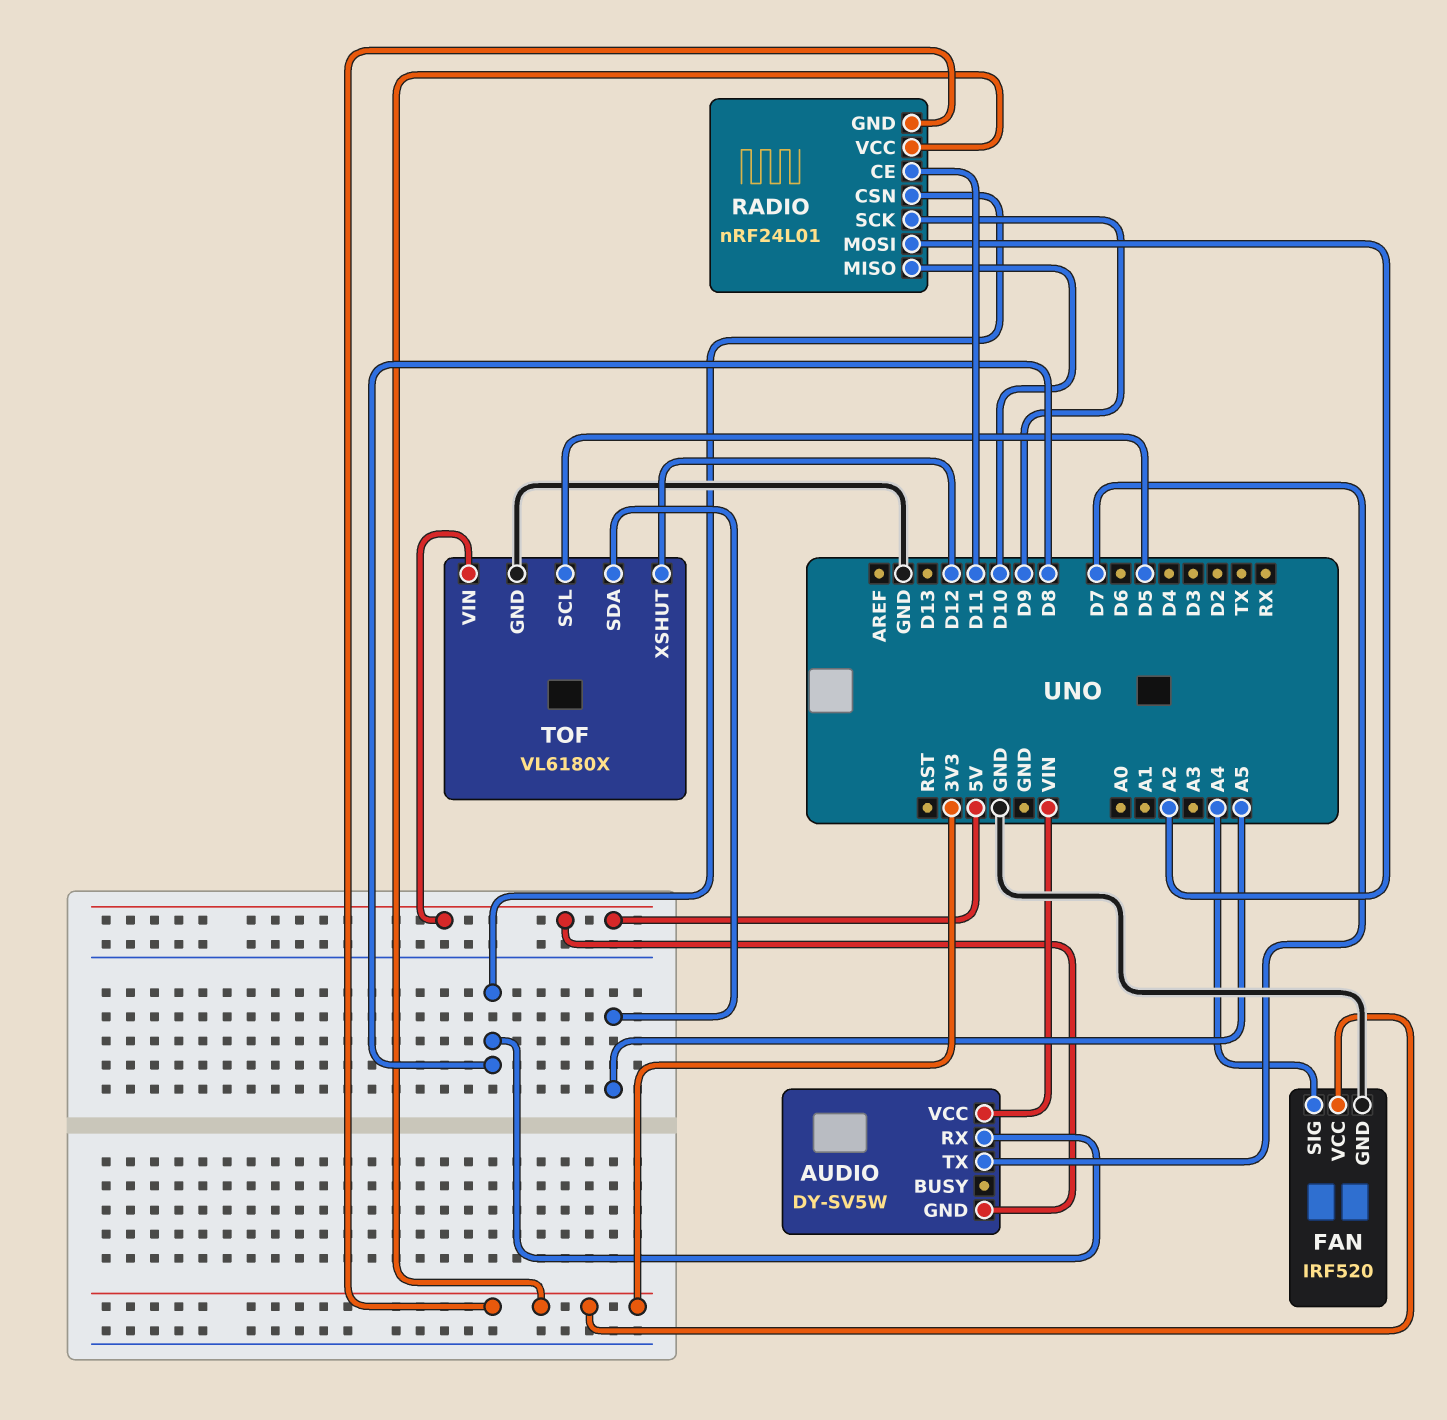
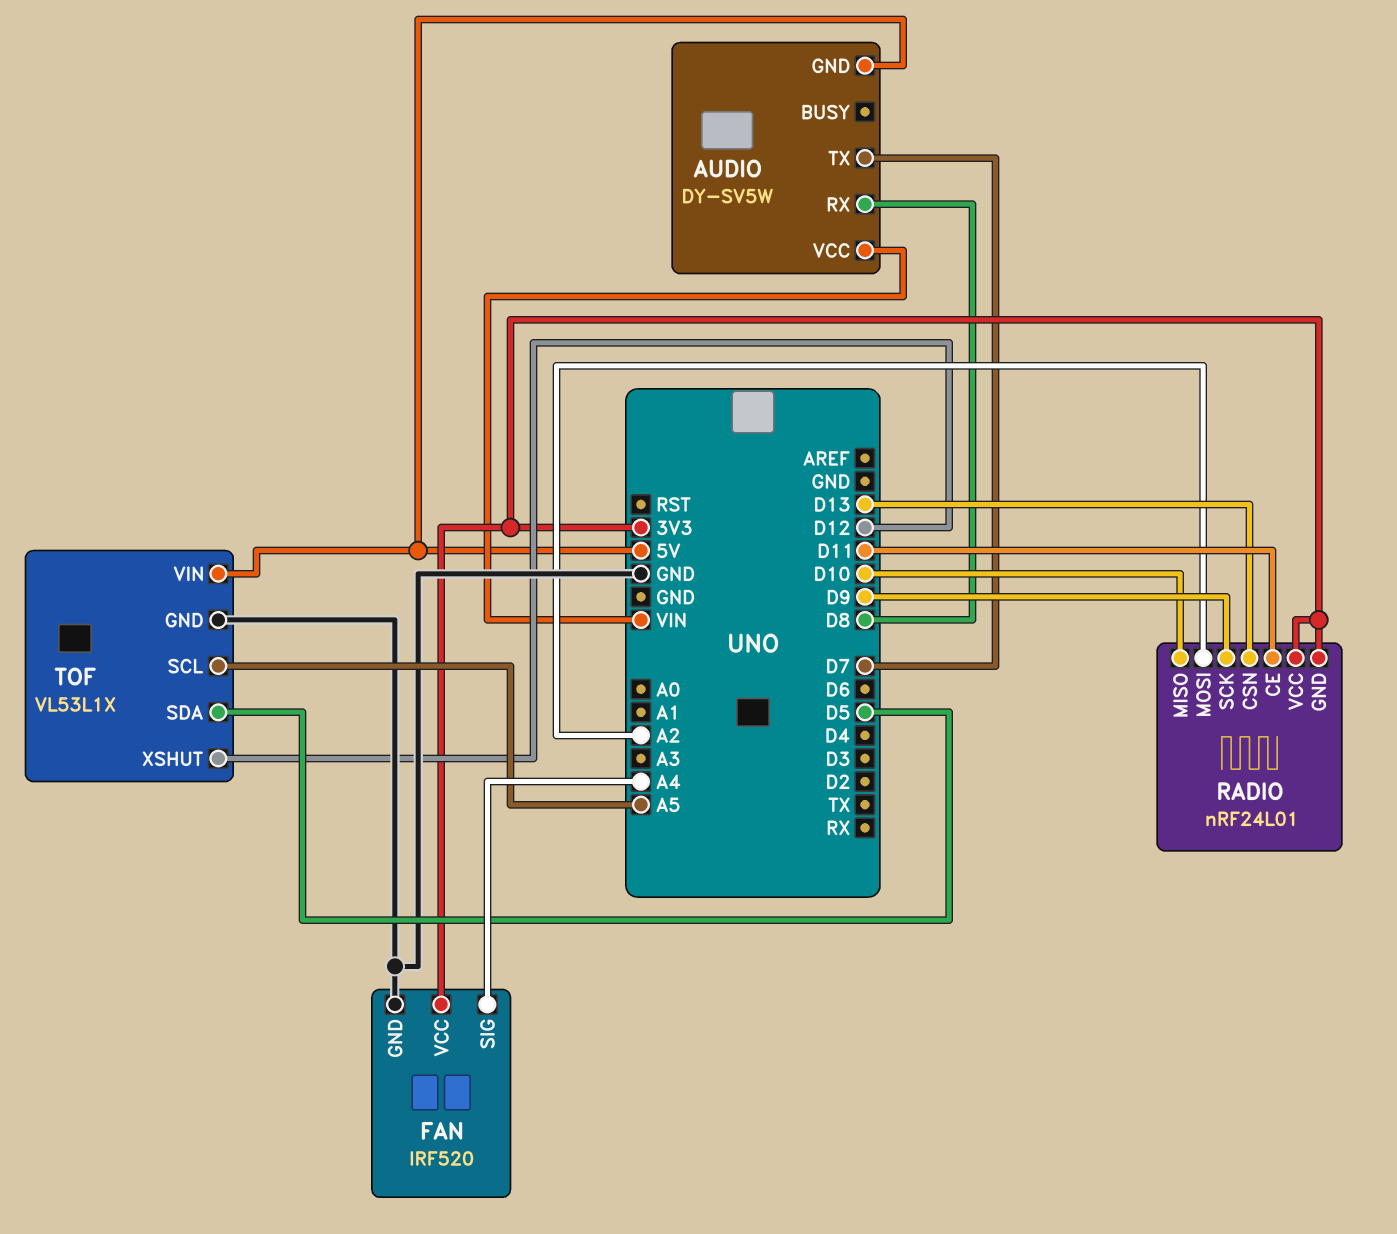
RADIO pin CSN: D8 -> D13
TOF: VL6180X -> VL53L1X
TOF pin SCL: D5 -> A5
TOF pin SDA: A5 -> D5

